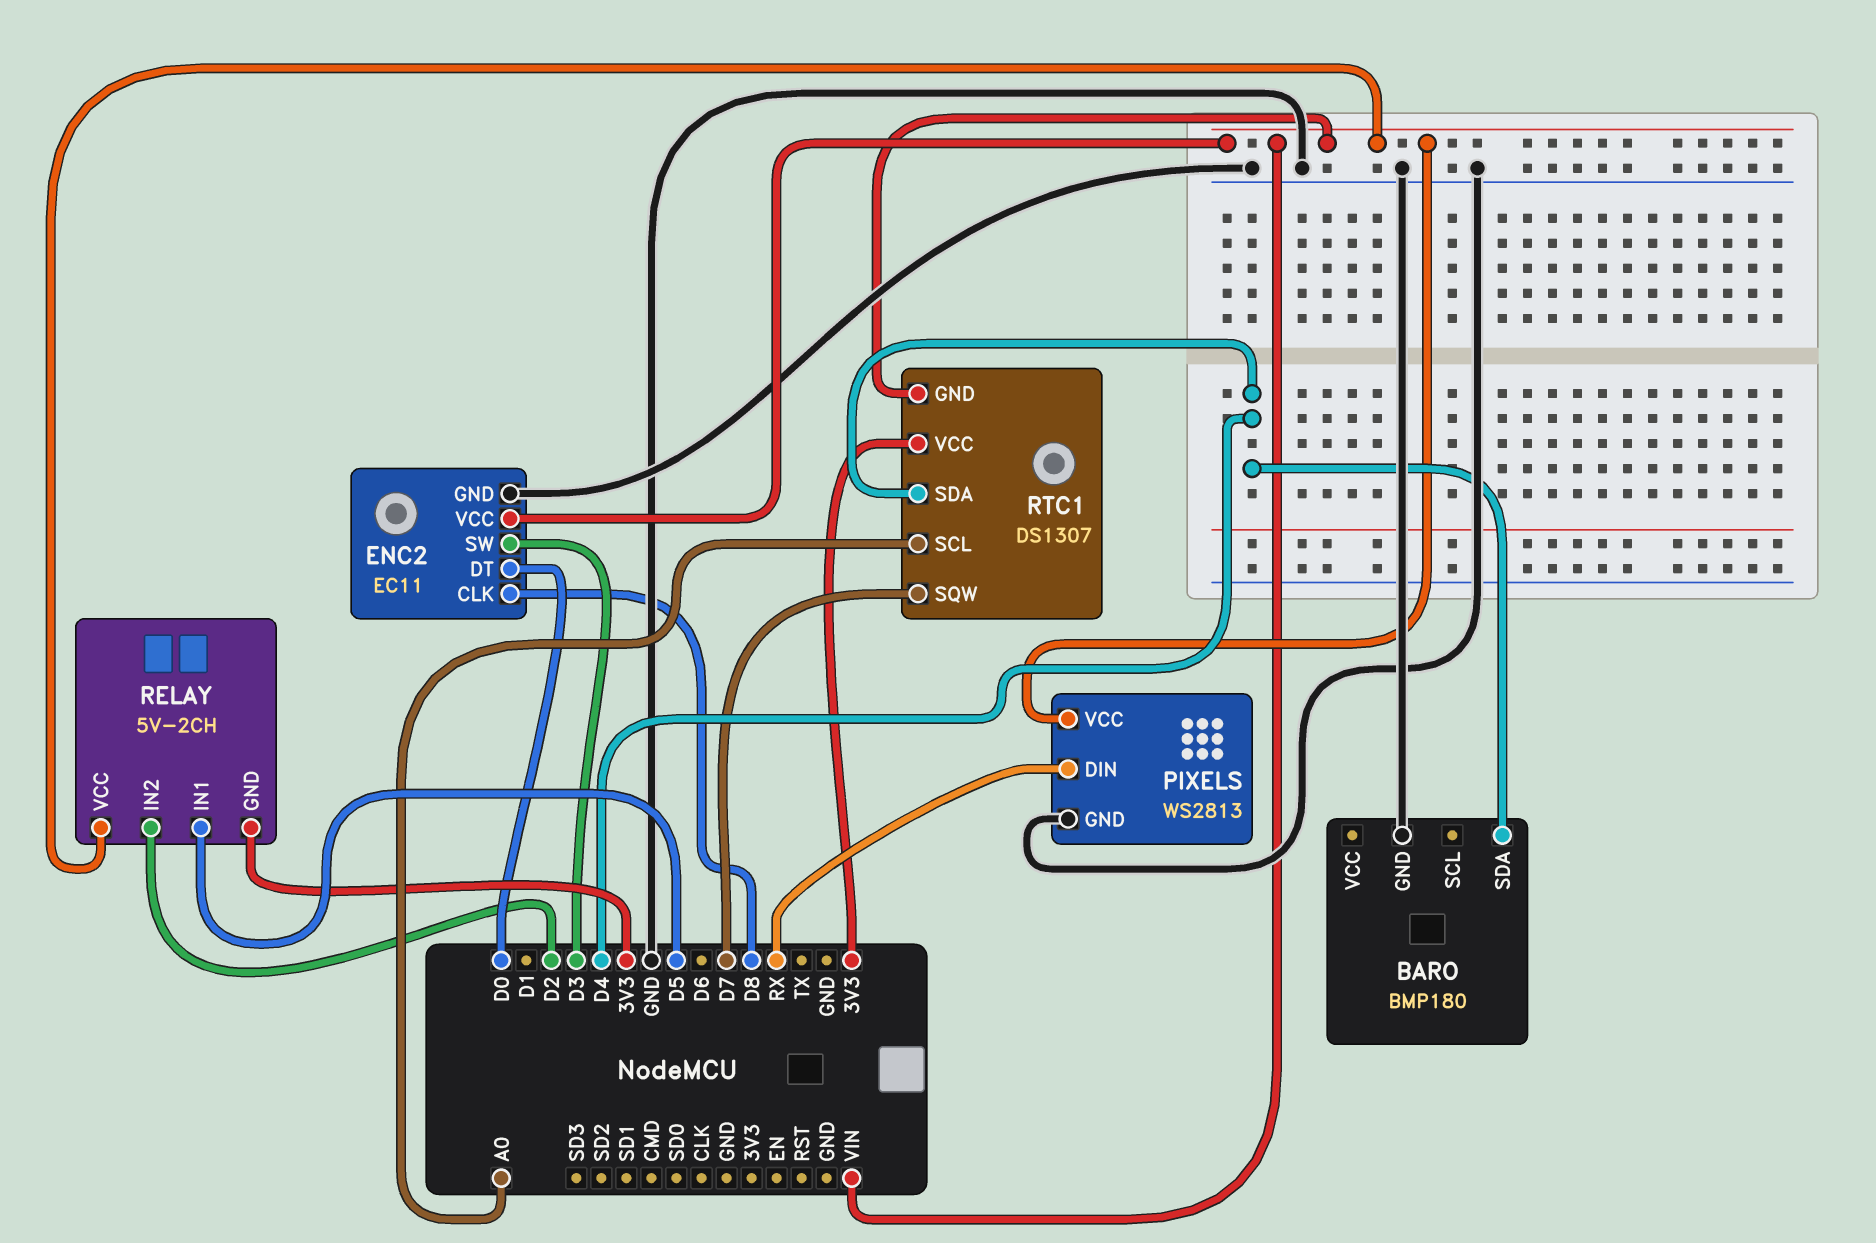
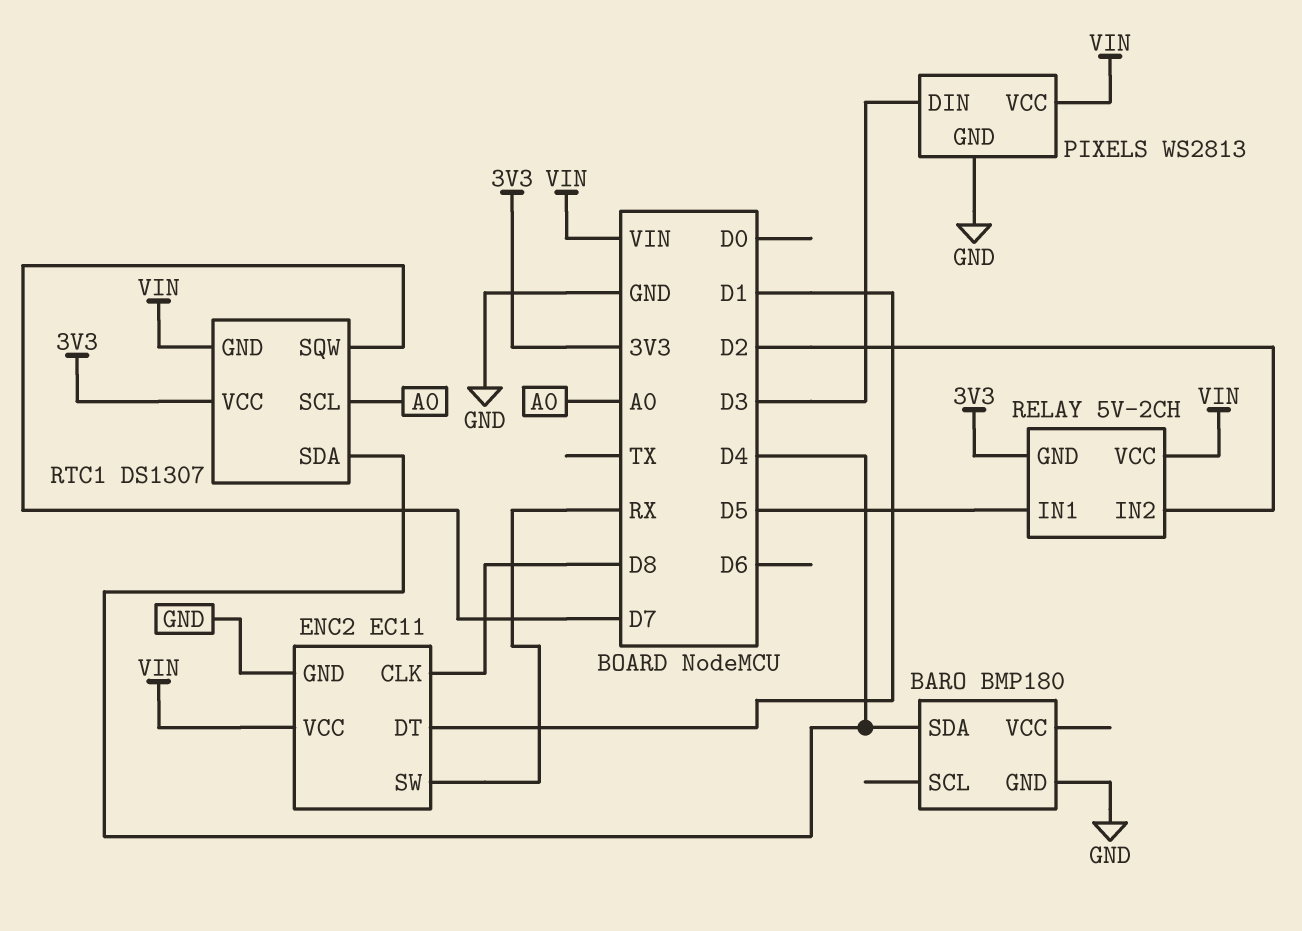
ENC2 pin DT: D0 -> D1
ENC2 pin SW: D3 -> RX
PIXELS pin DIN: RX -> D3

